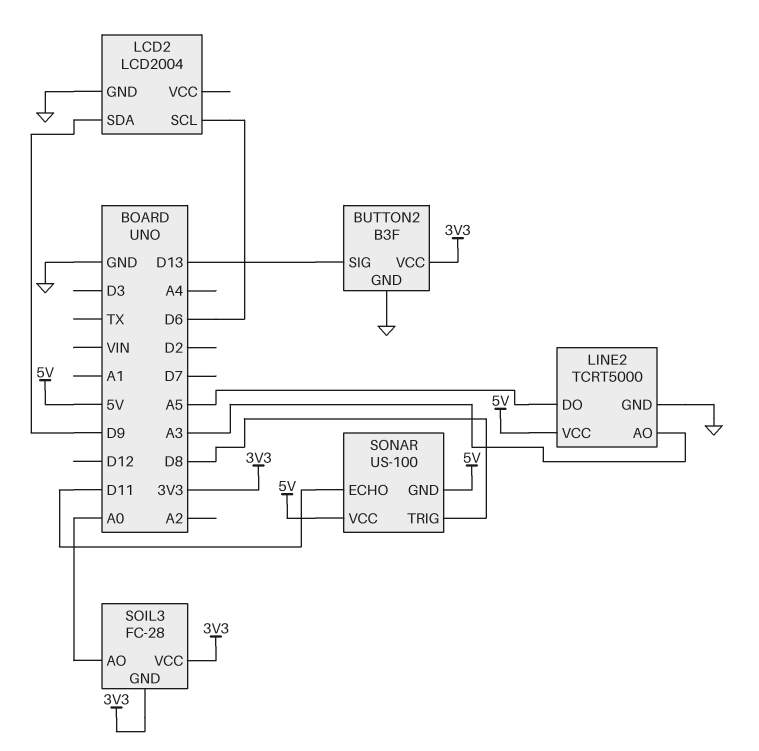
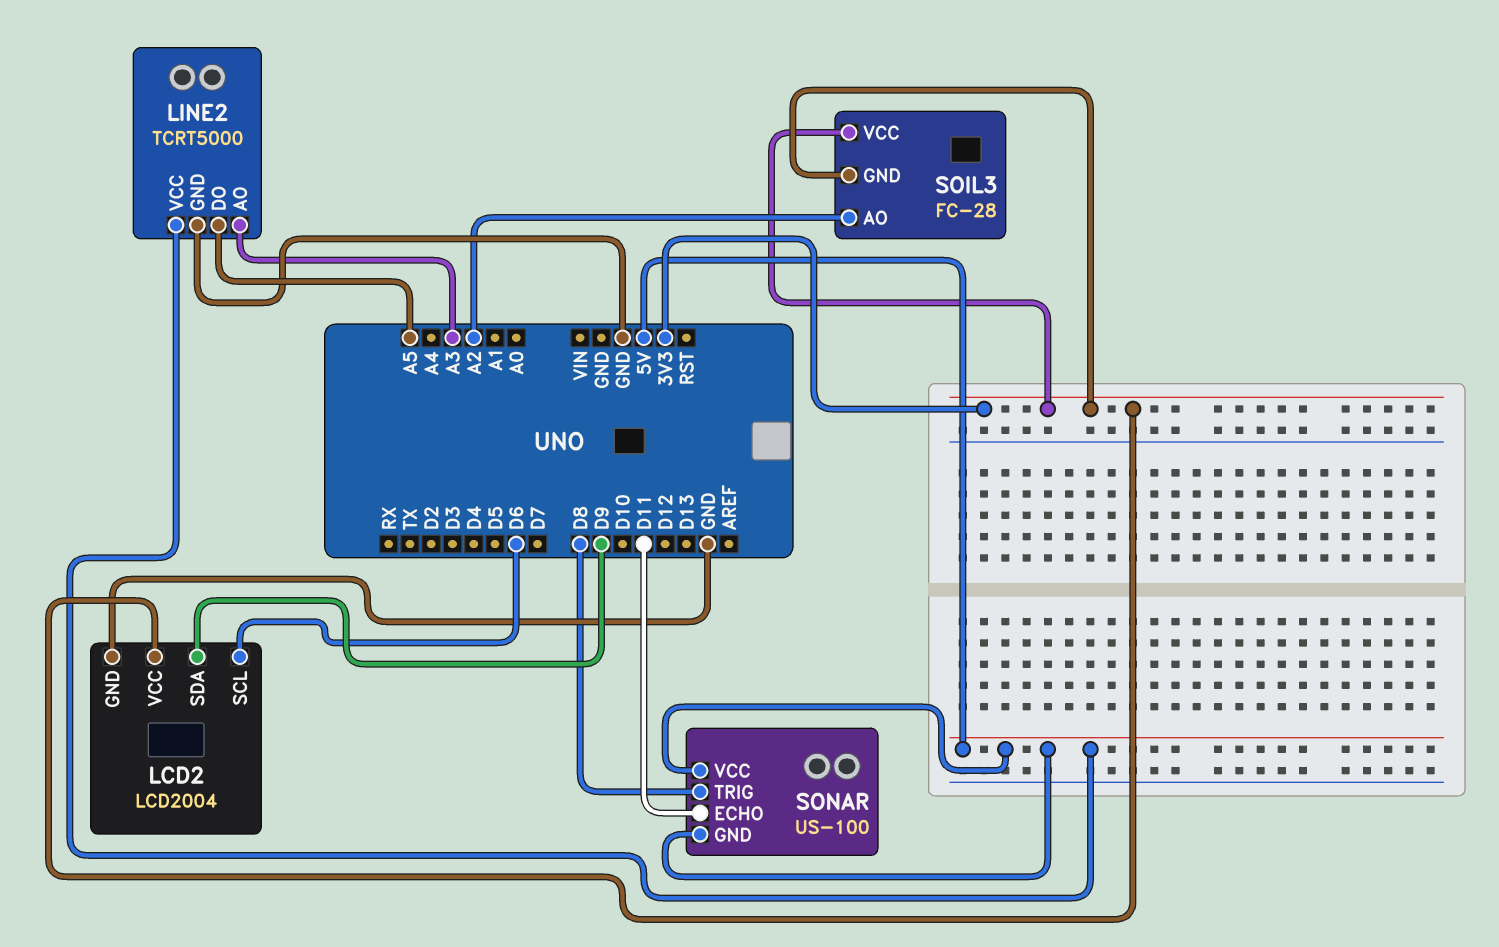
BUTTON2: B3F -> none
BUTTON2 pin GND: GND -> none
BUTTON2 pin SIG: D13 -> none
BUTTON2 pin VCC: 3V3 -> none
LCD2 pin VCC: none -> 3V3
SOIL3 pin AO: A0 -> A2

